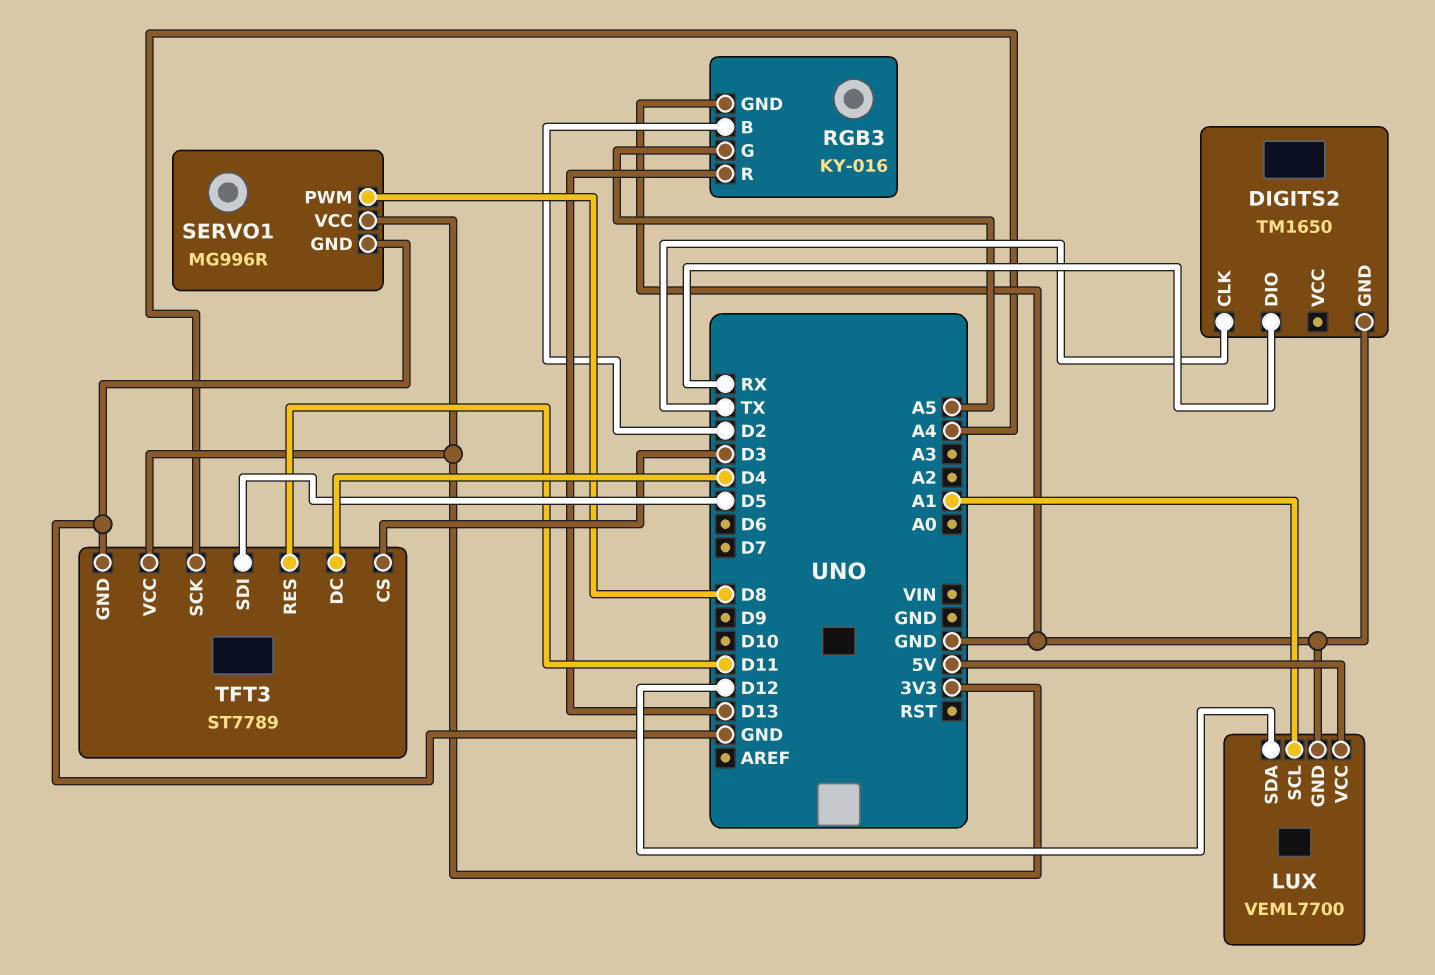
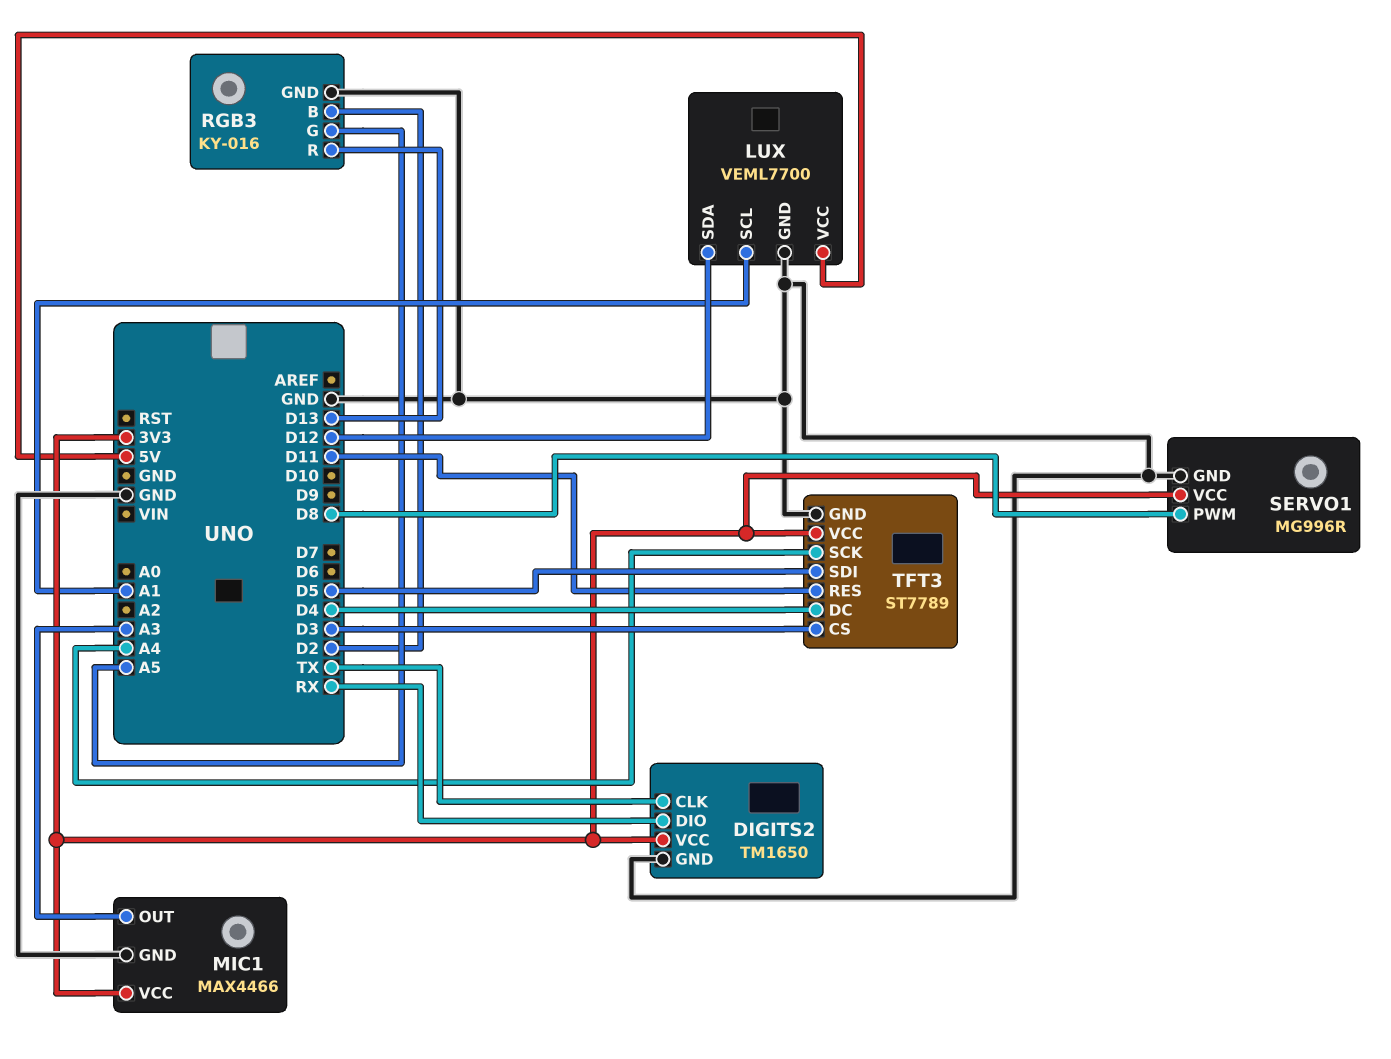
DIGITS2 pin VCC: none -> 3V3
MIC1: none -> MAX4466
MIC1 pin GND: none -> GND
MIC1 pin OUT: none -> A3
MIC1 pin VCC: none -> 3V3

